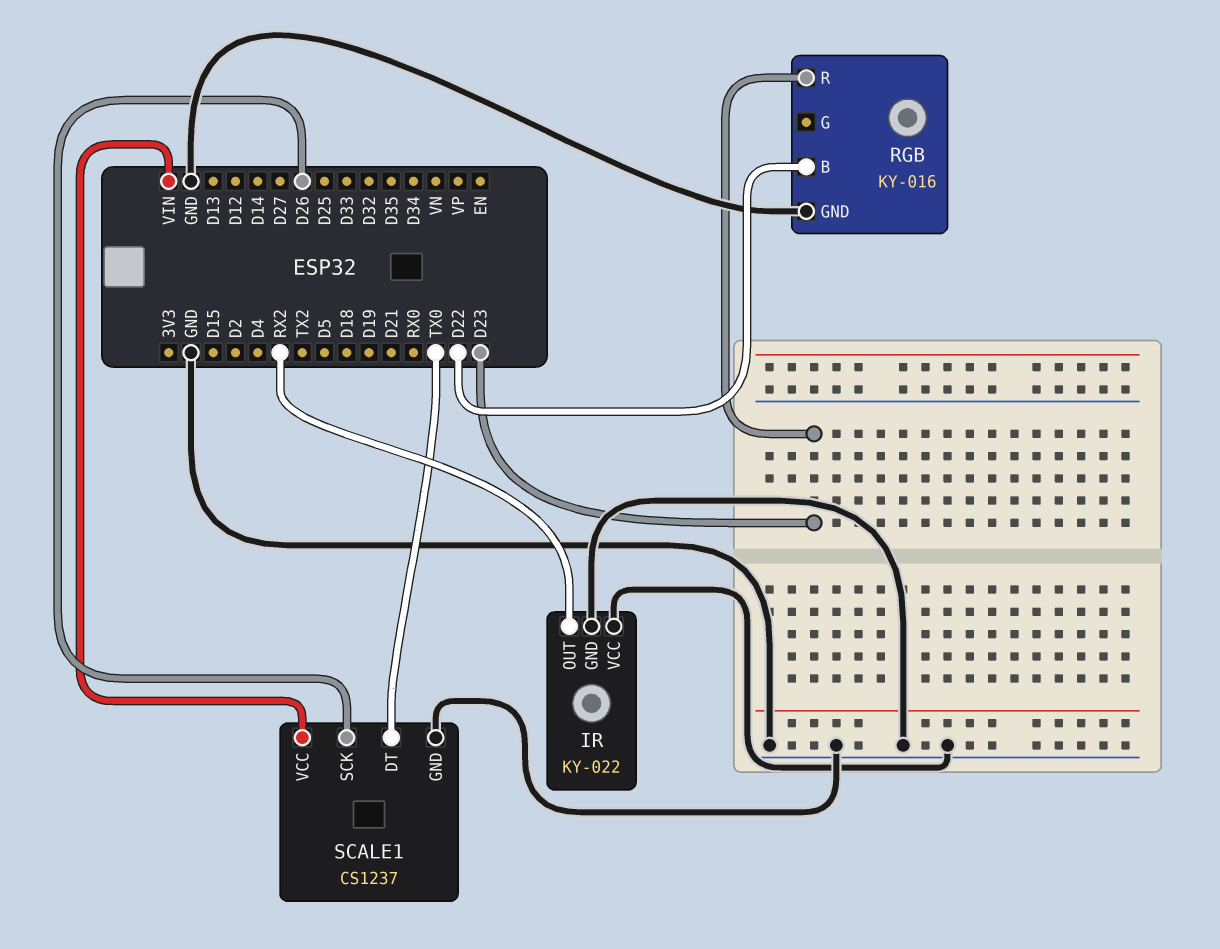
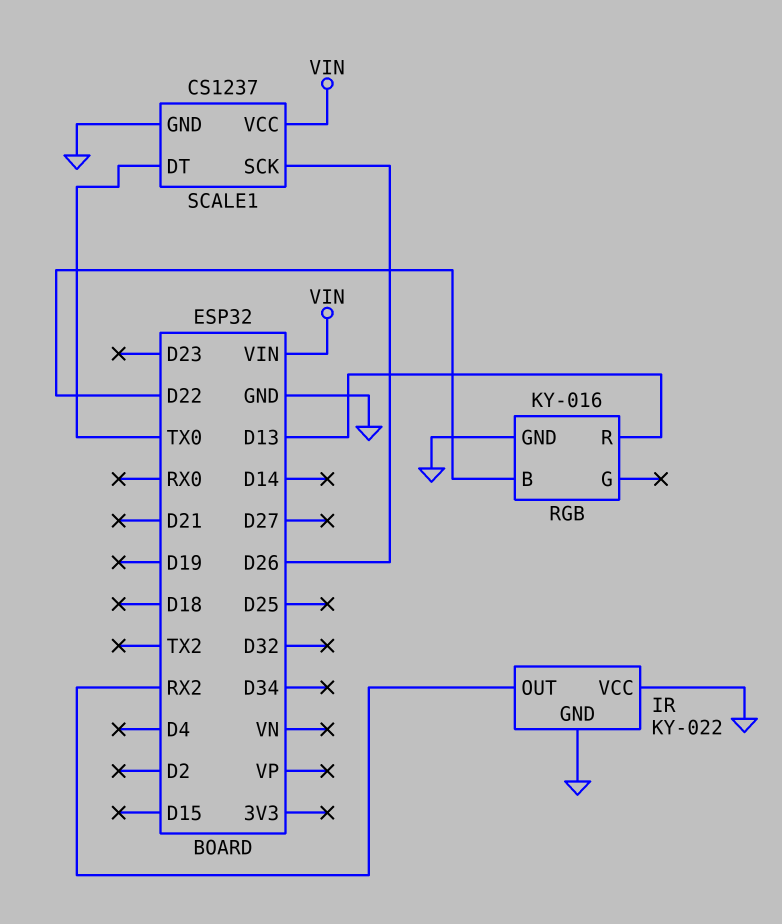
RGB pin R: D23 -> D13

